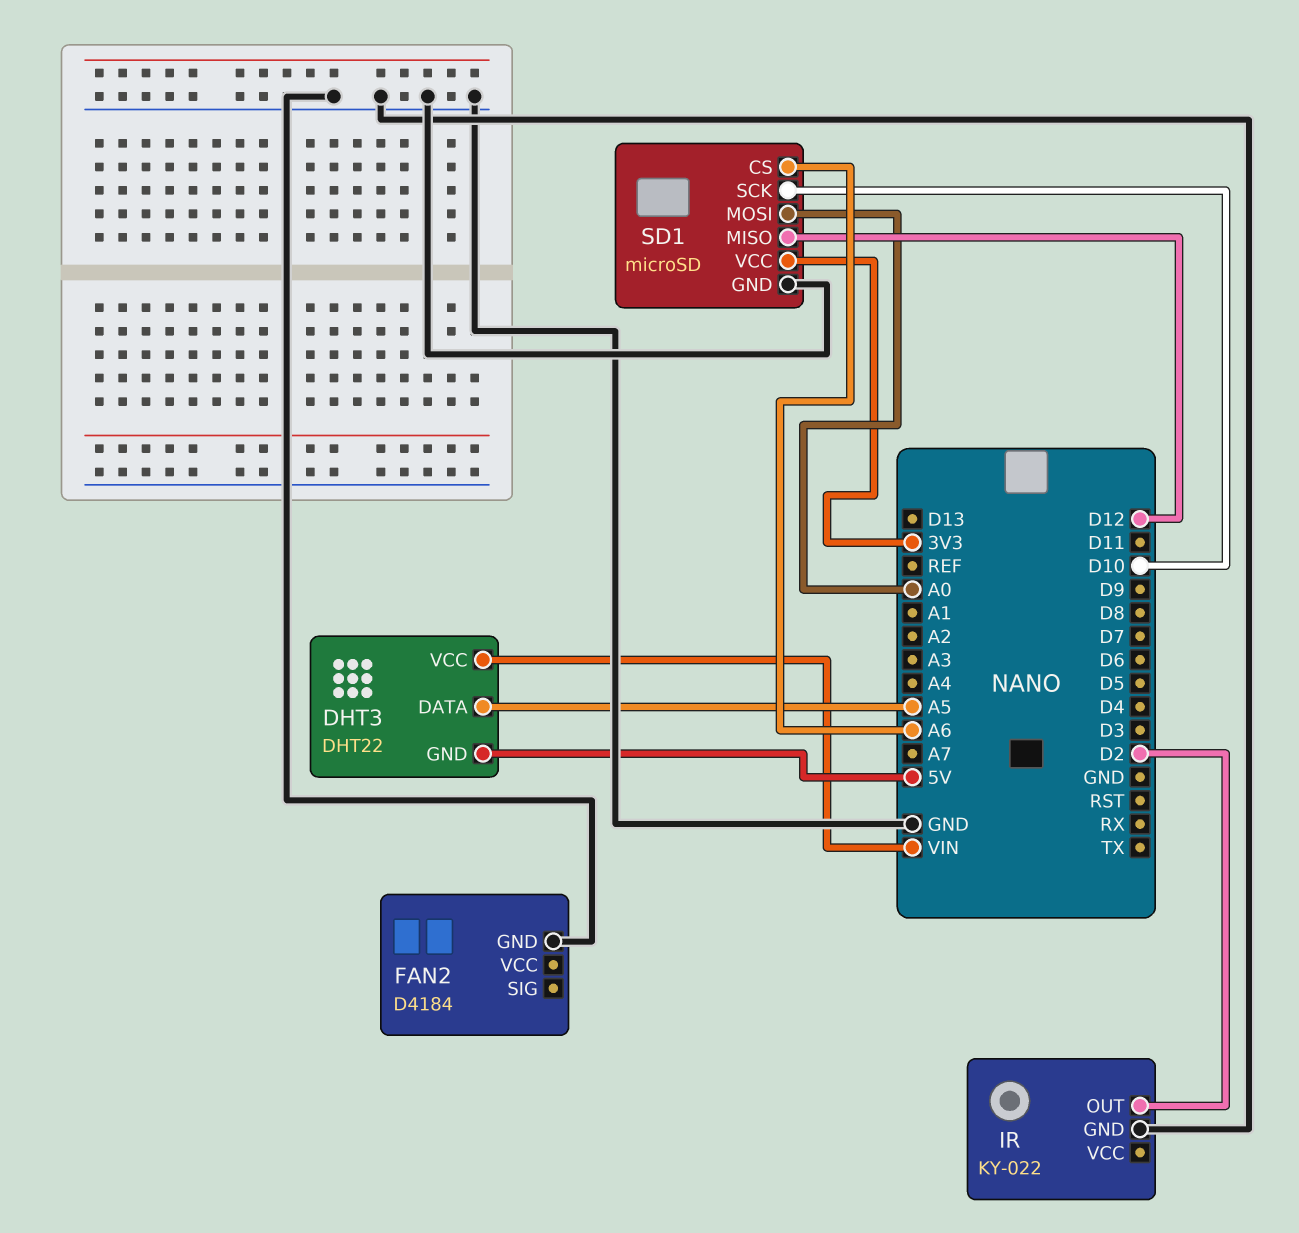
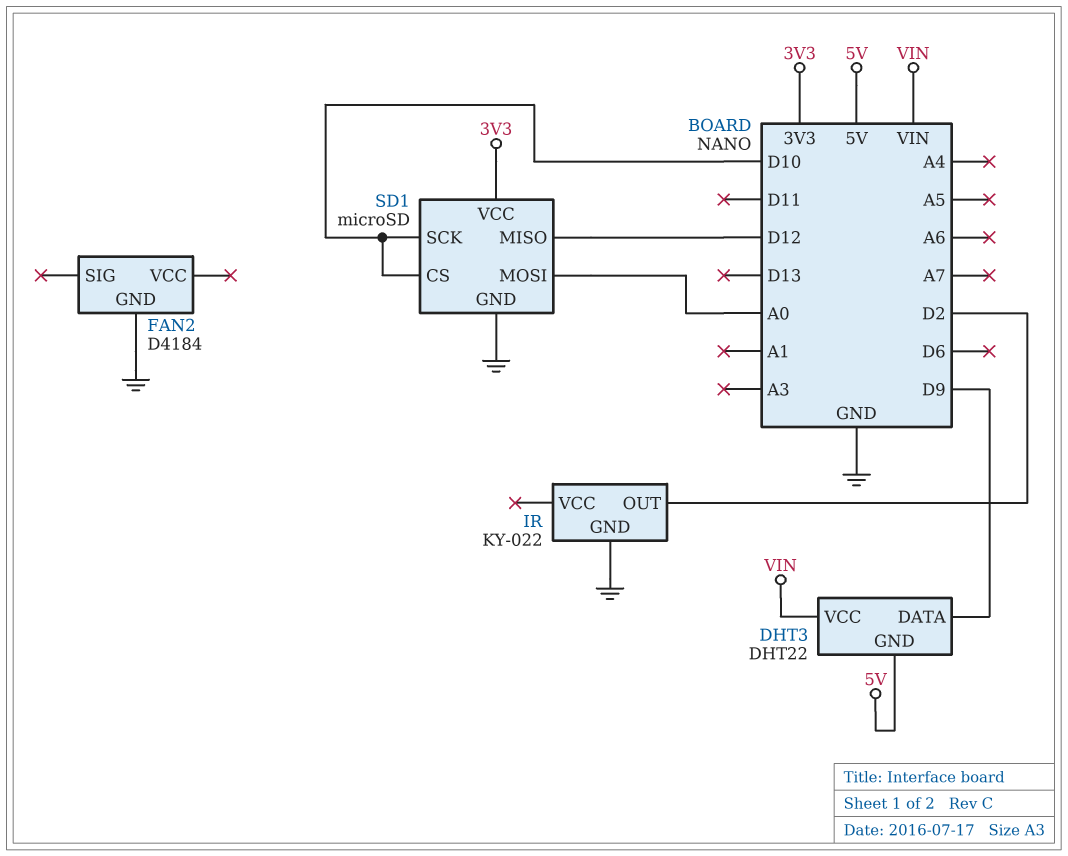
DHT3 pin DATA: A5 -> D9
SD1 pin CS: A6 -> D10

